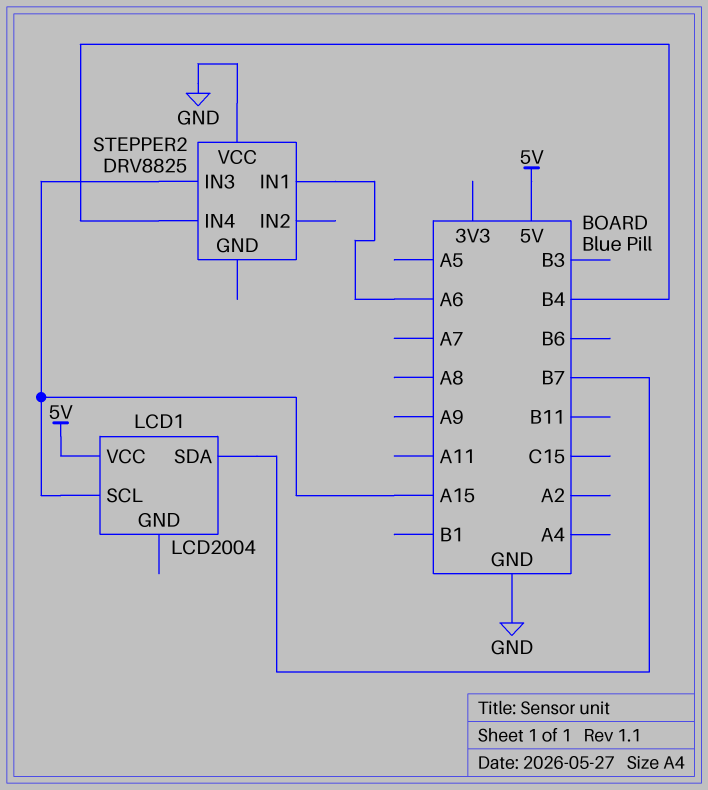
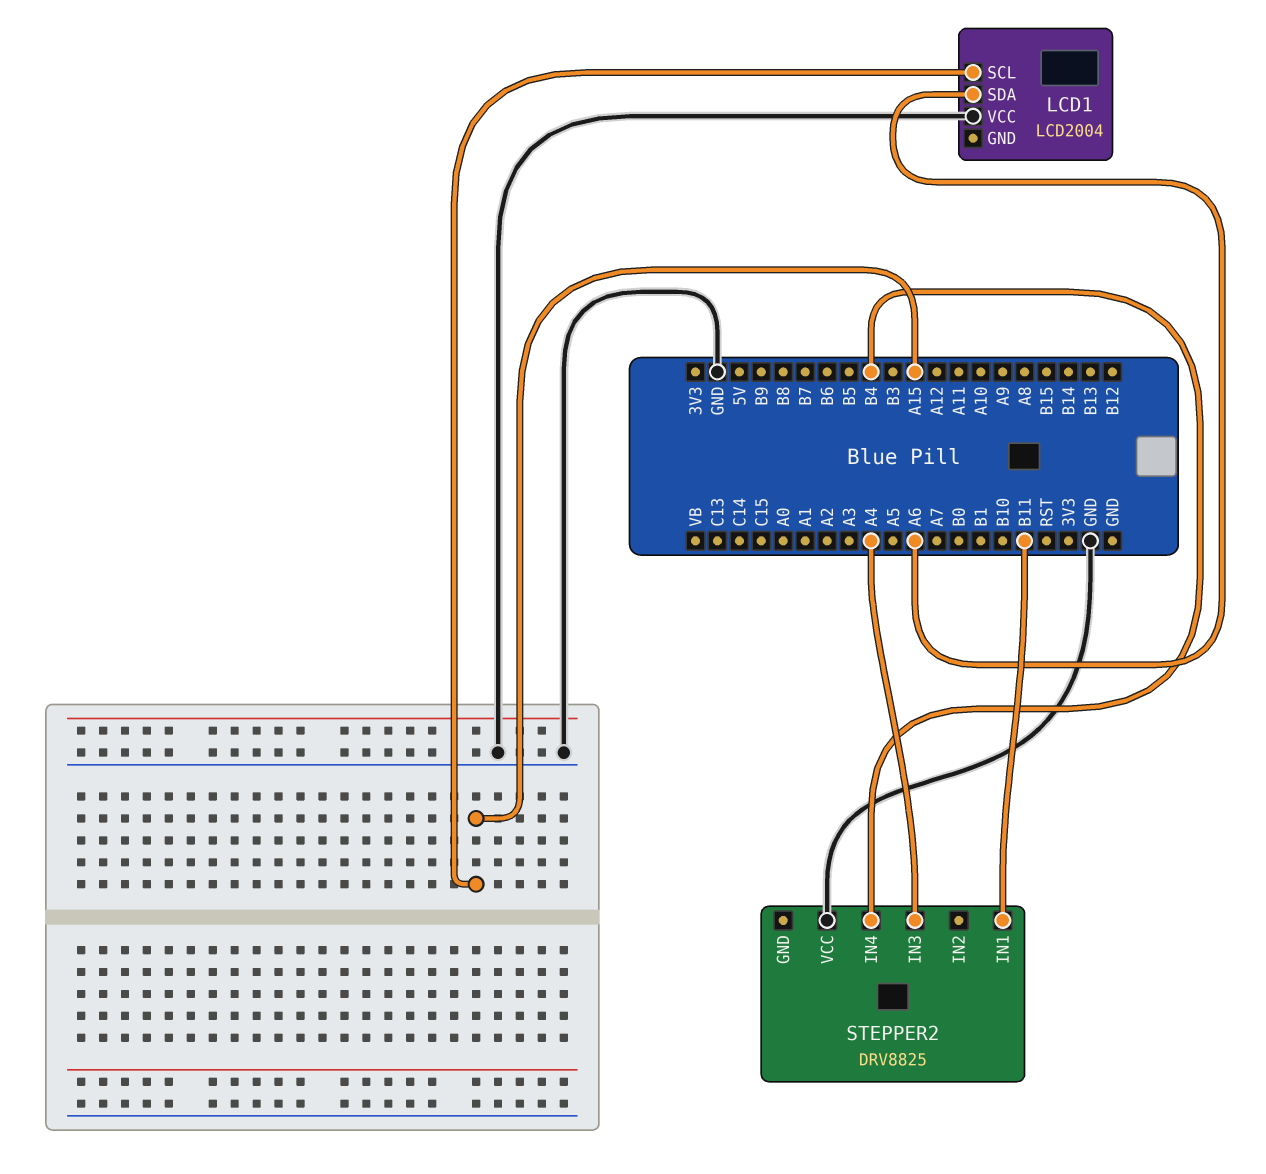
LCD1 pin SDA: B7 -> A6
LCD1 pin VCC: 5V -> GND
STEPPER2 pin IN1: A6 -> B11
STEPPER2 pin IN3: A15 -> A4

